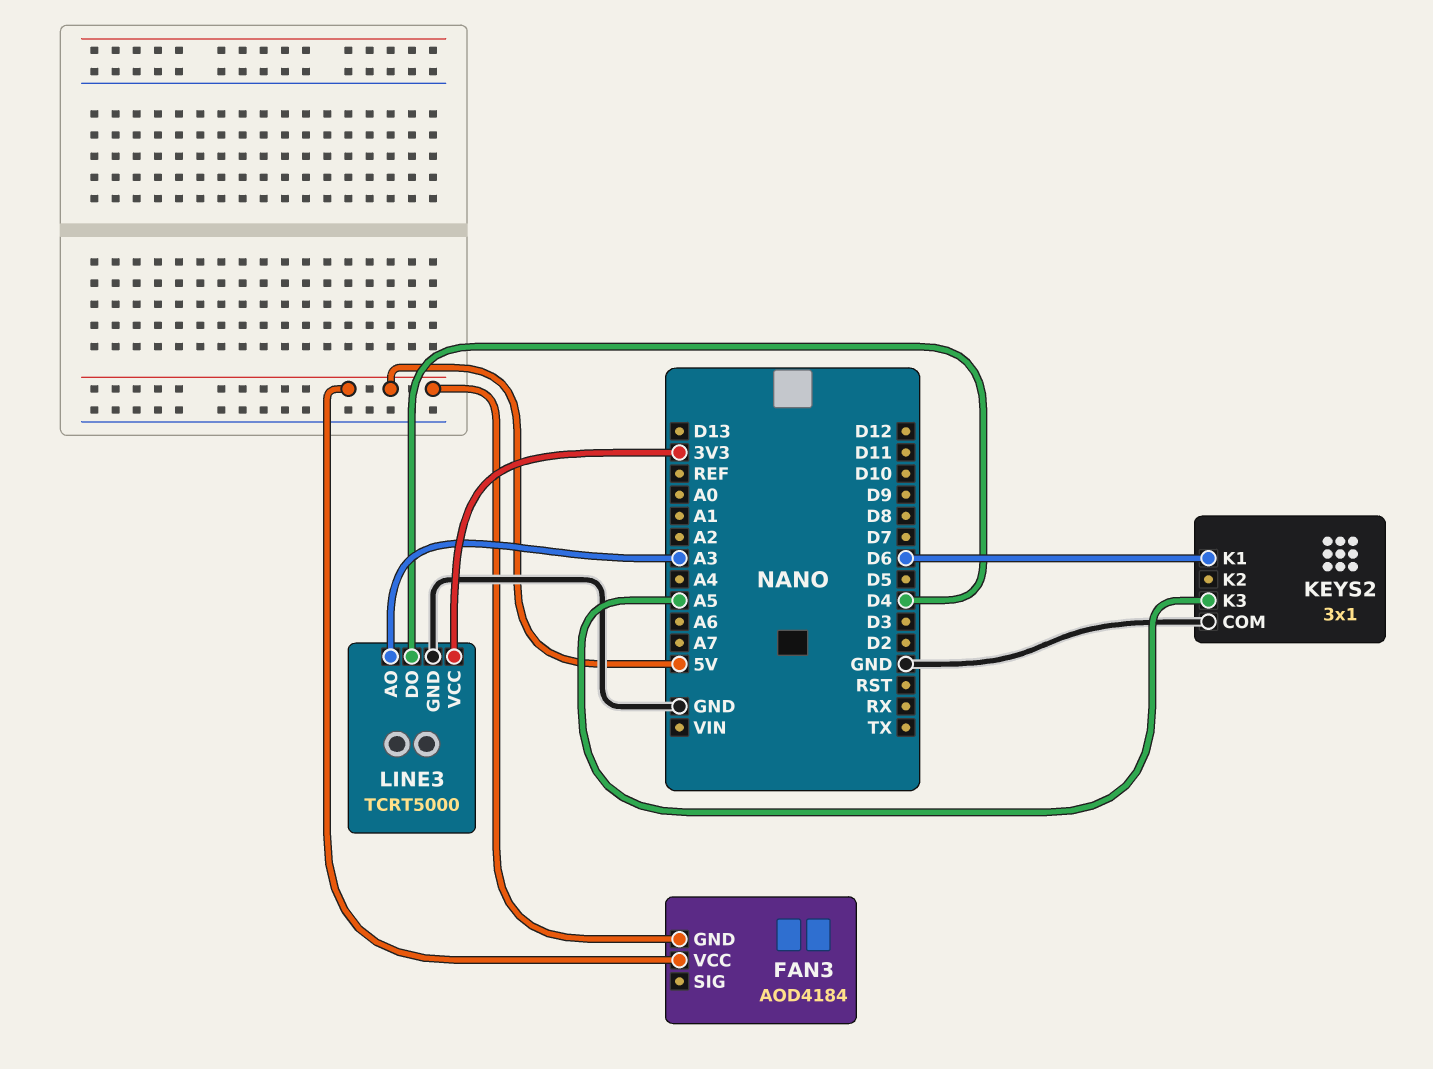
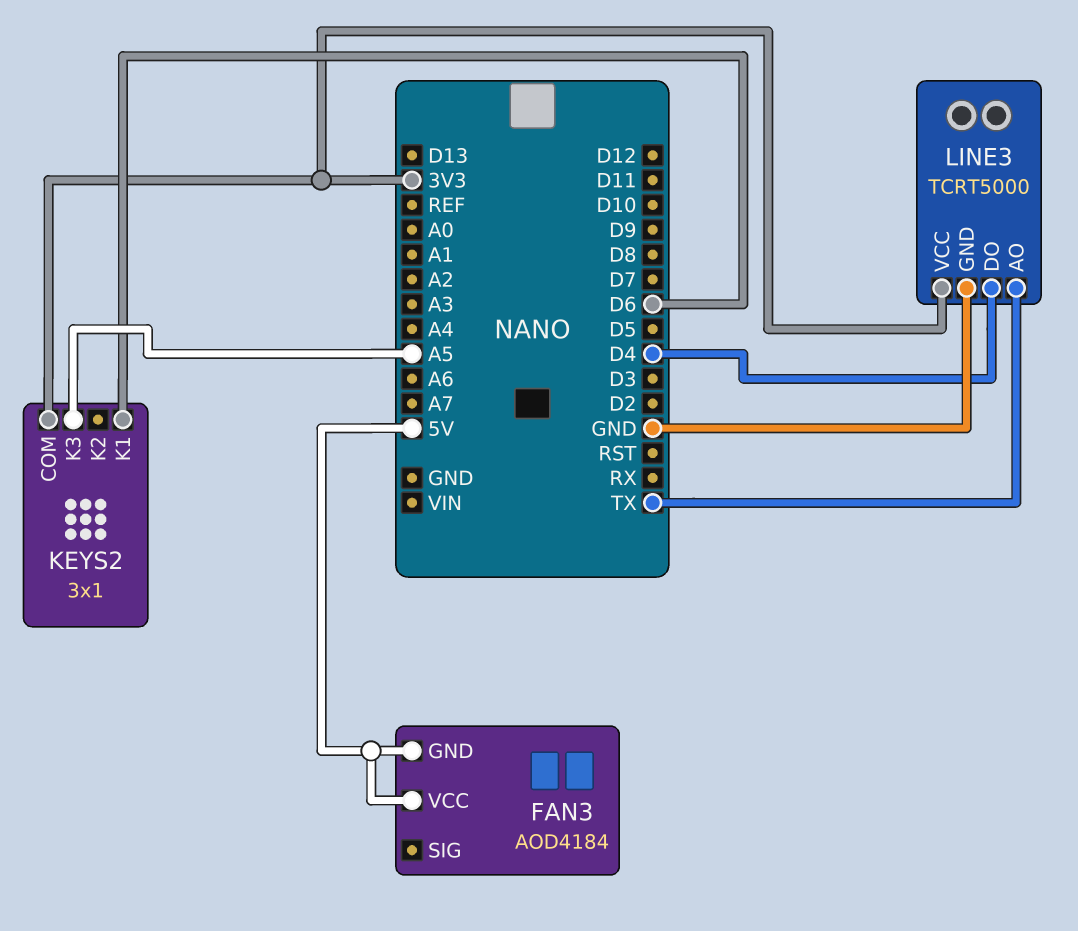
KEYS2 pin COM: GND -> 3V3
LINE3 pin AO: A3 -> TX

